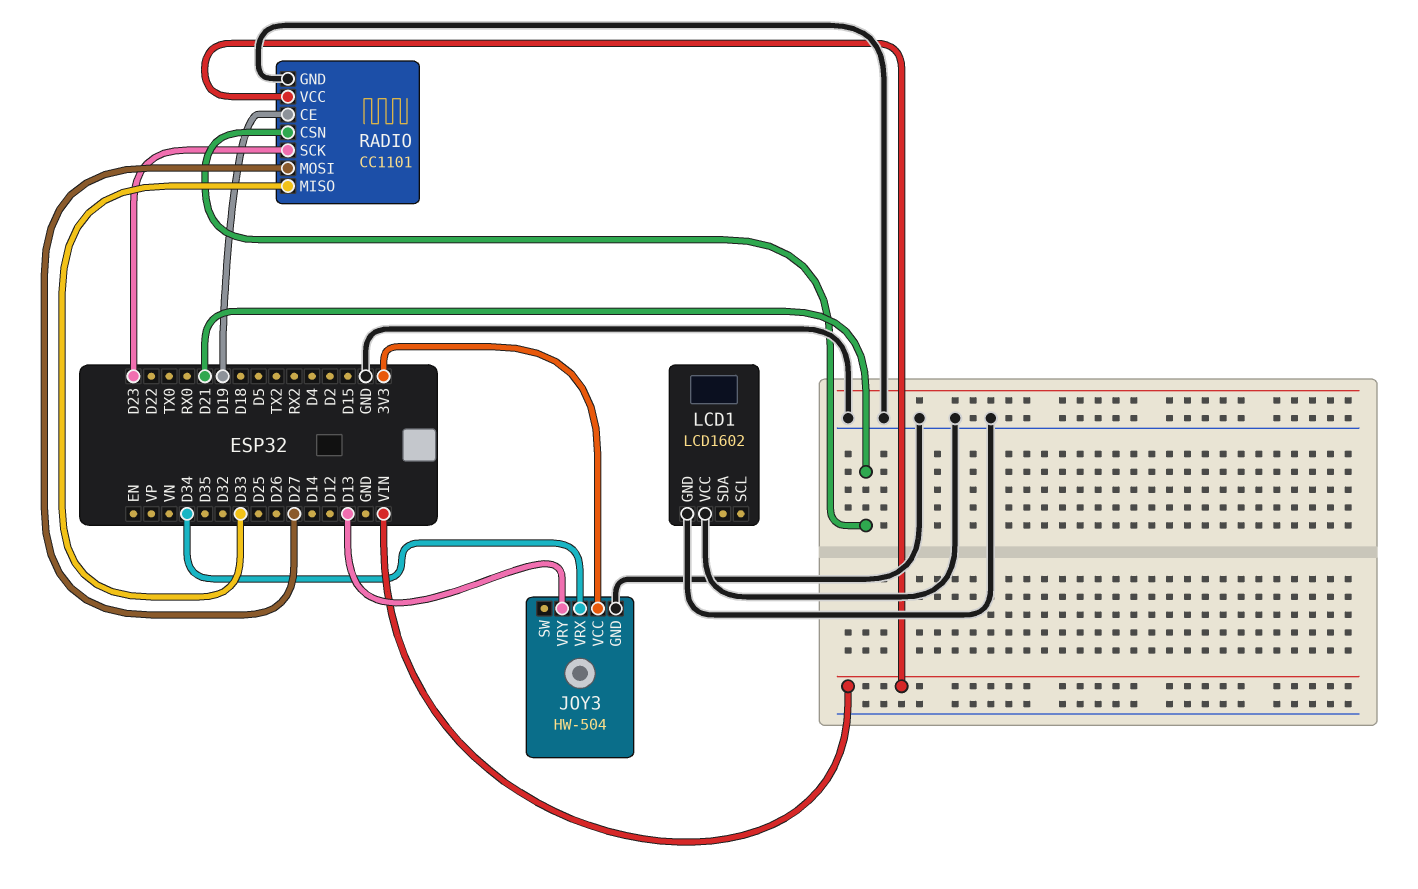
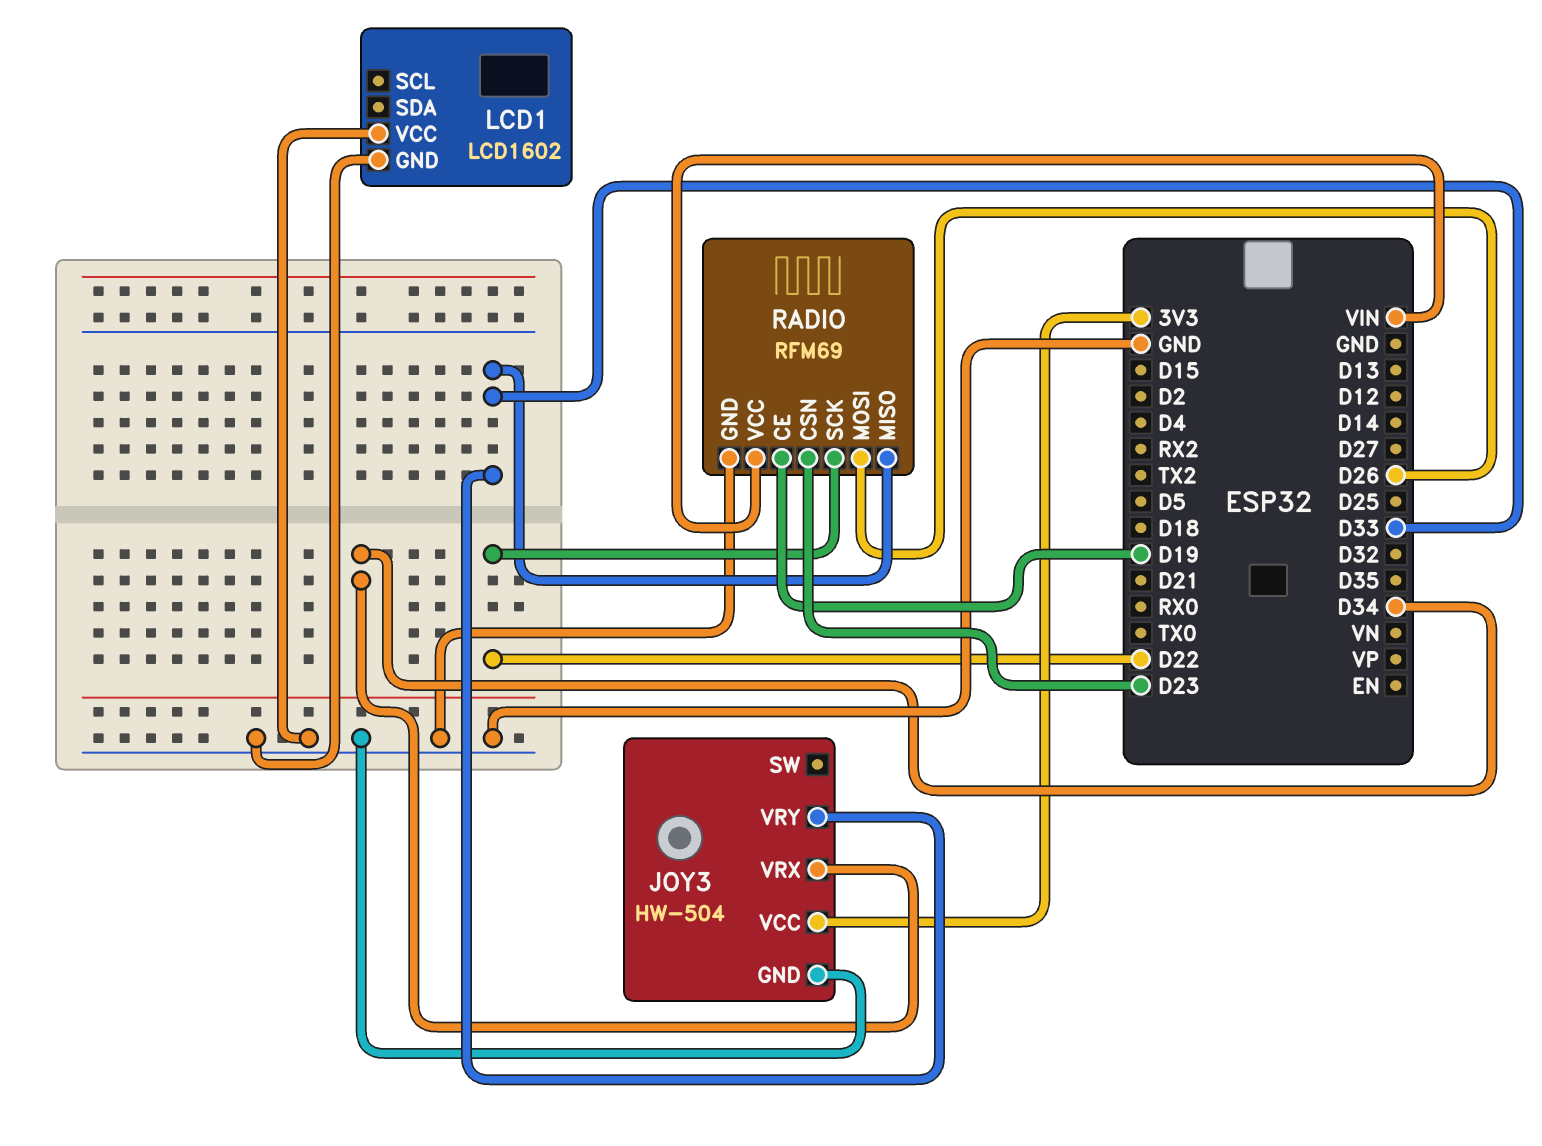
JOY3 pin VRY: D13 -> D33
RADIO: CC1101 -> RFM69
RADIO pin CSN: D21 -> D23
RADIO pin MOSI: D27 -> D26
RADIO pin SCK: D23 -> D22

